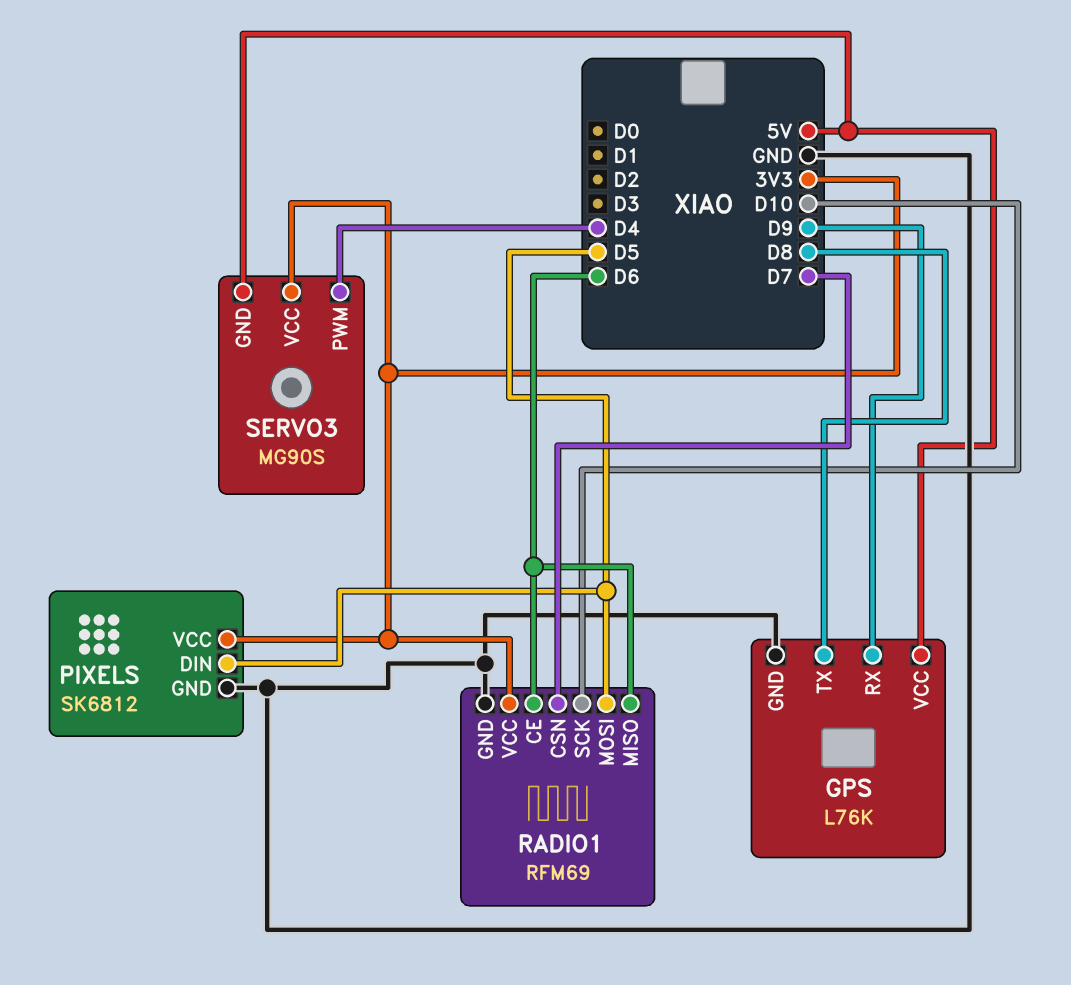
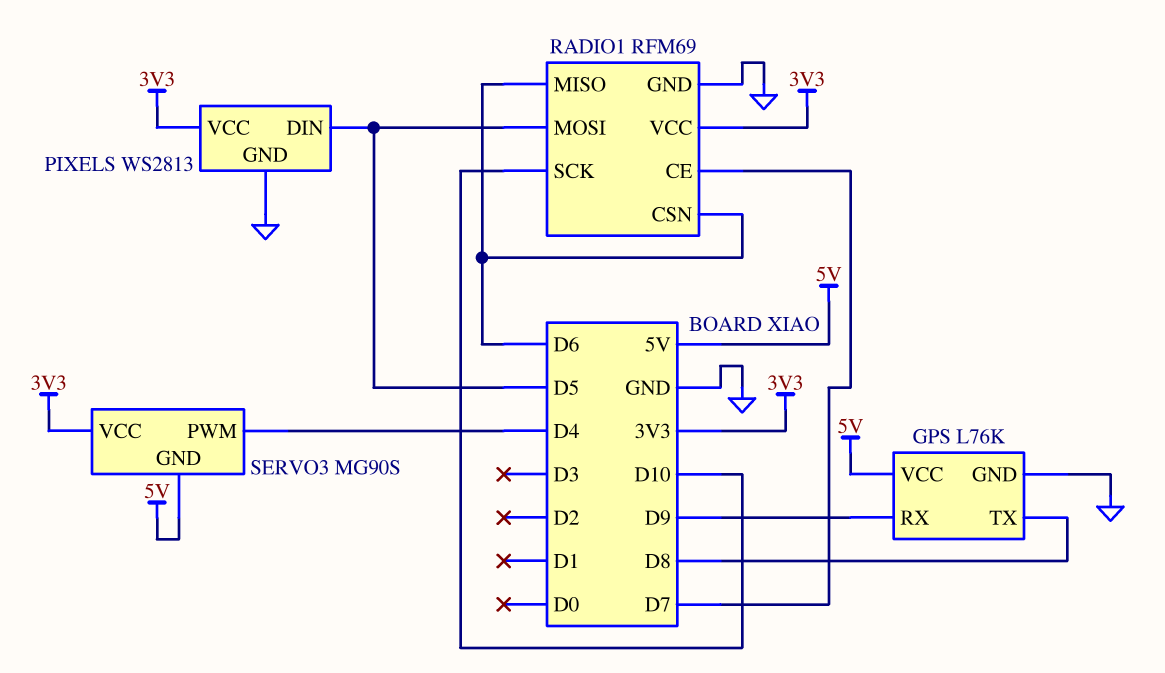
PIXELS: SK6812 -> WS2813
RADIO1 pin CE: D6 -> D7
RADIO1 pin CSN: D7 -> D6

